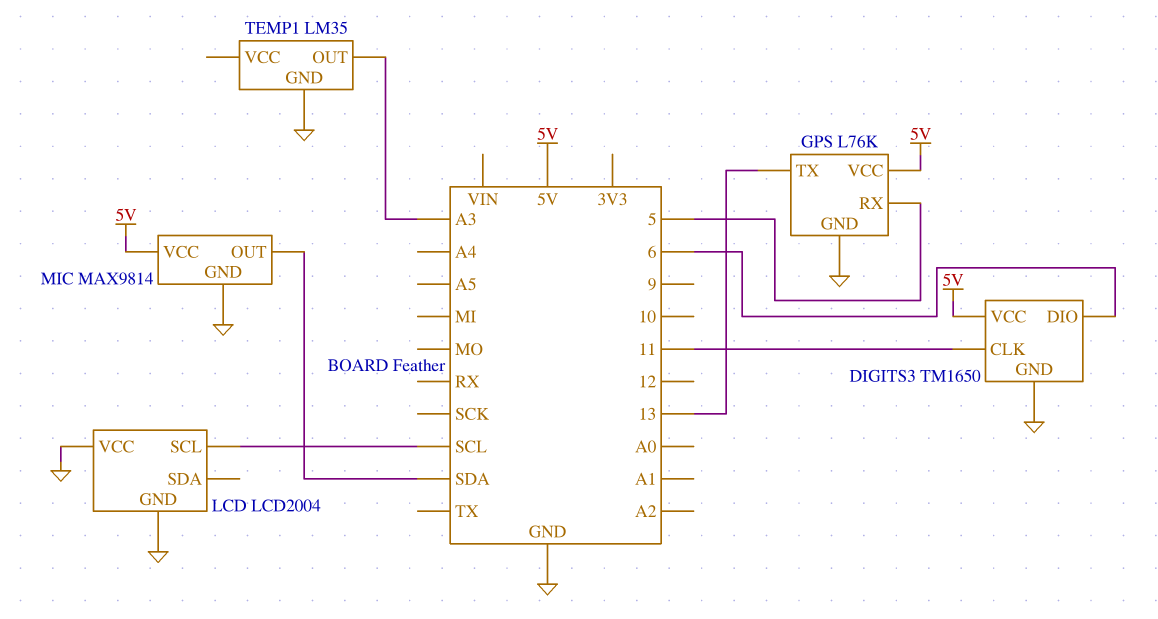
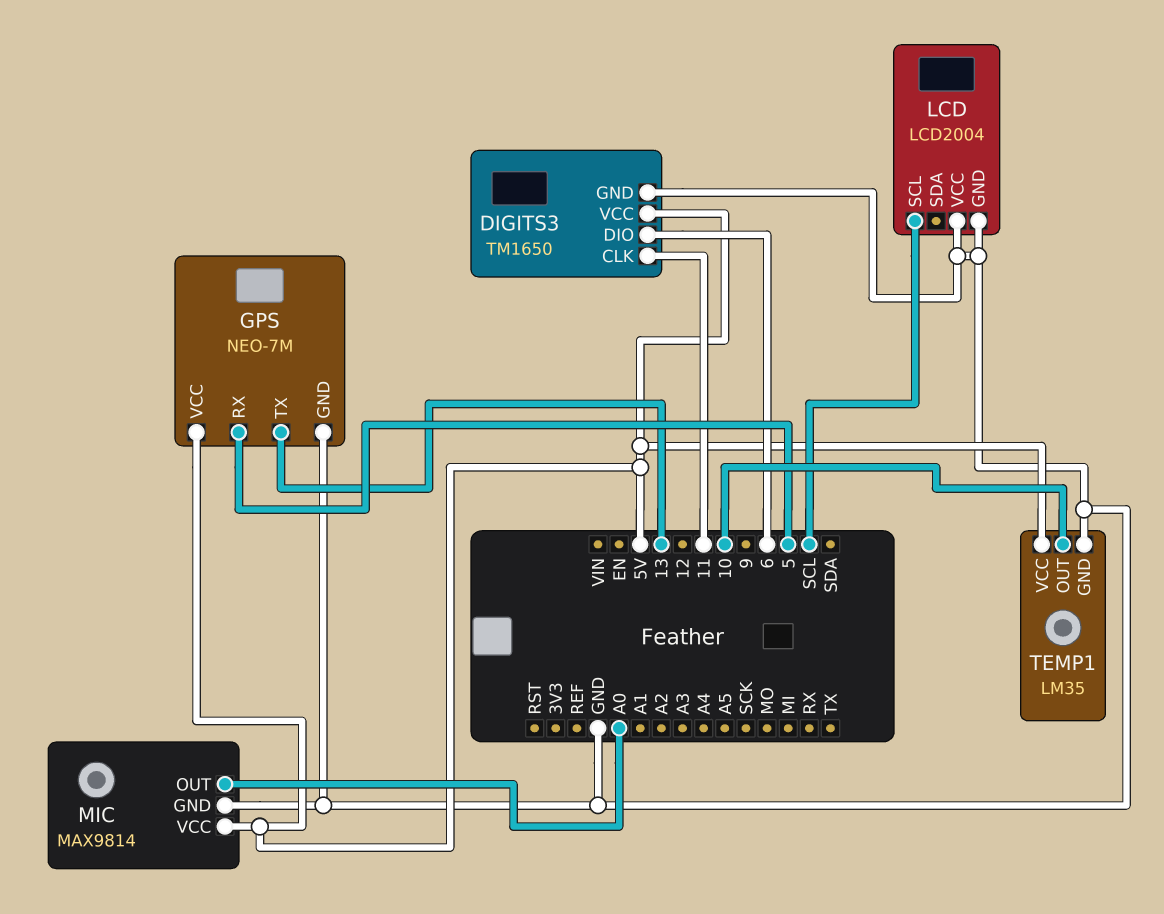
GPS: L76K -> NEO-7M
MIC pin OUT: SDA -> A0
TEMP1 pin OUT: A3 -> 10
TEMP1 pin VCC: none -> 5V

